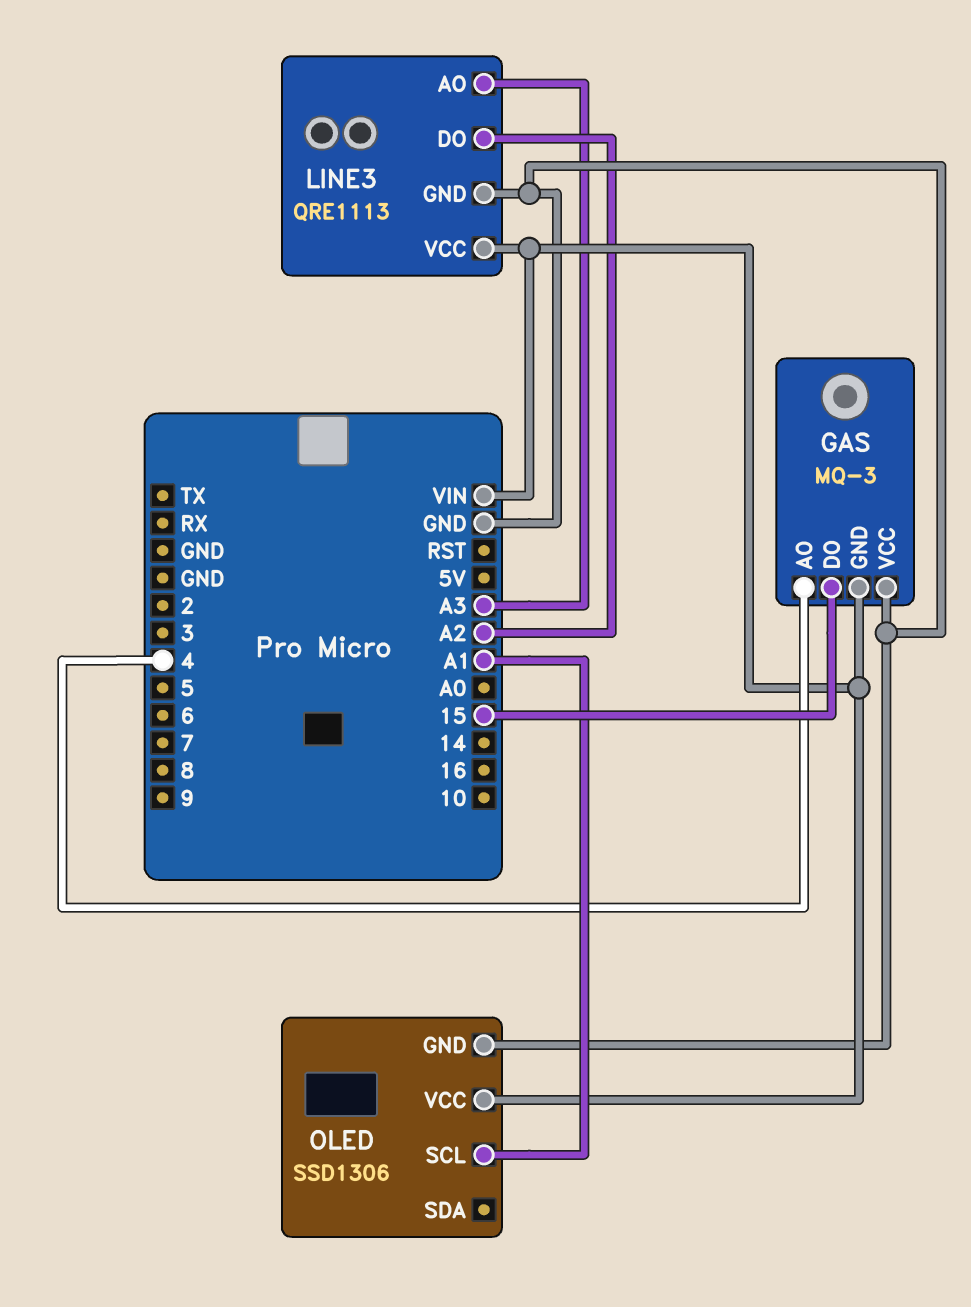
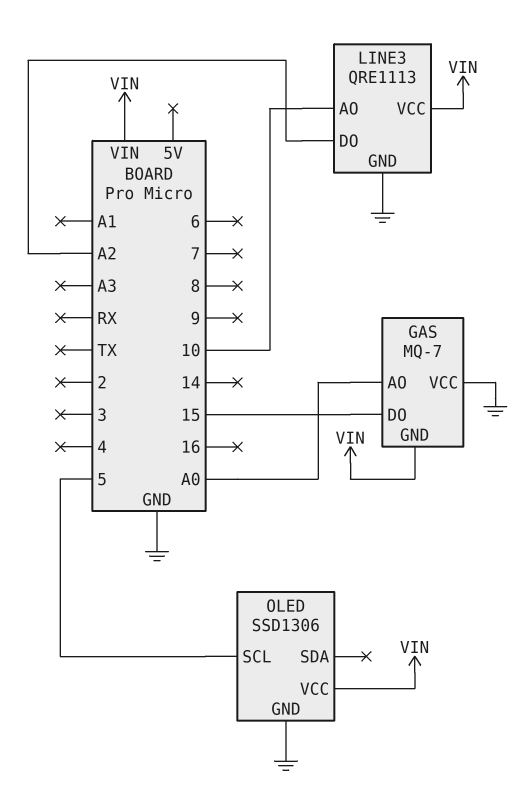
GAS: MQ-3 -> MQ-7
GAS pin AO: 4 -> A0
LINE3 pin AO: A3 -> 10
OLED pin SCL: A1 -> 5

